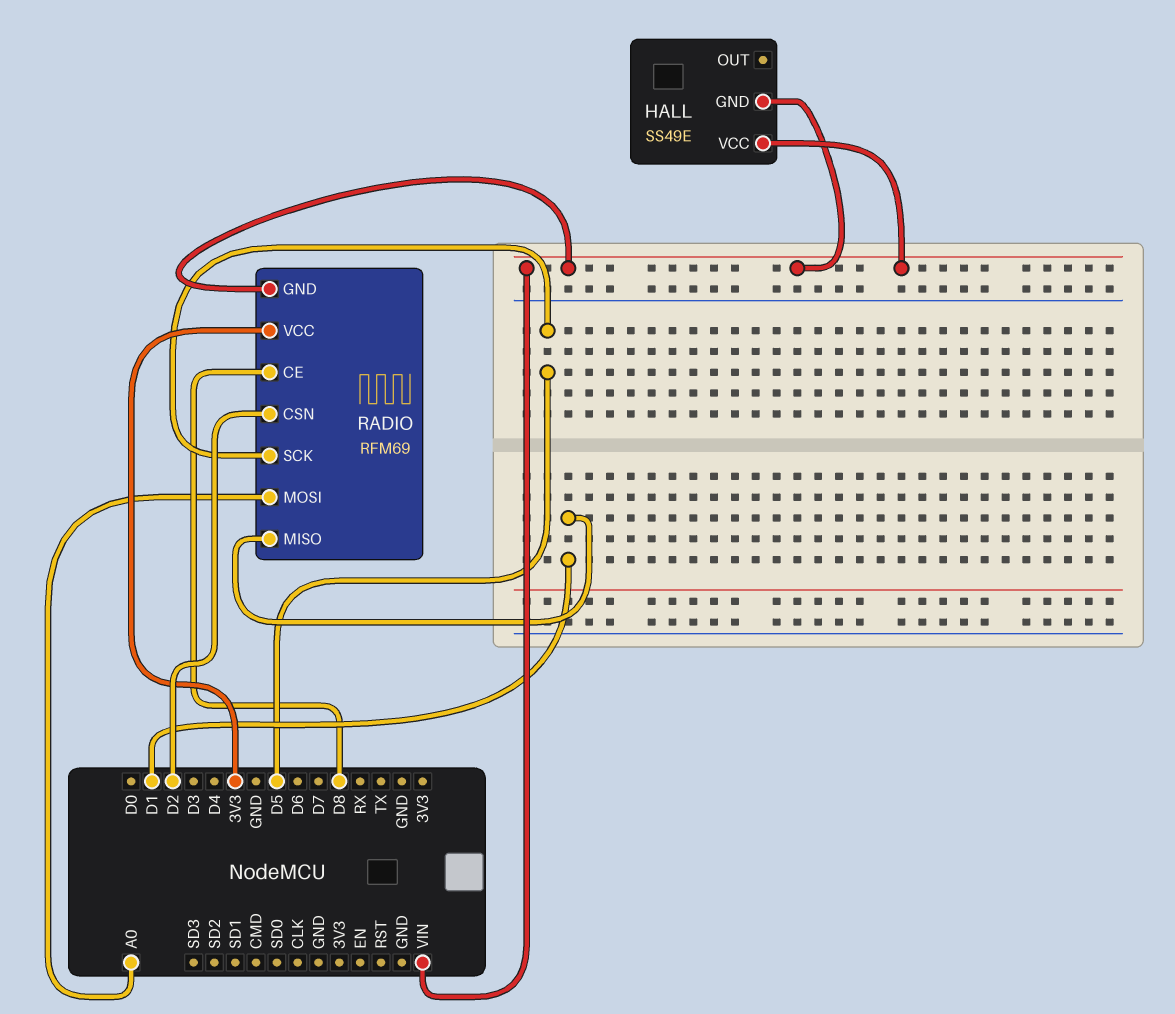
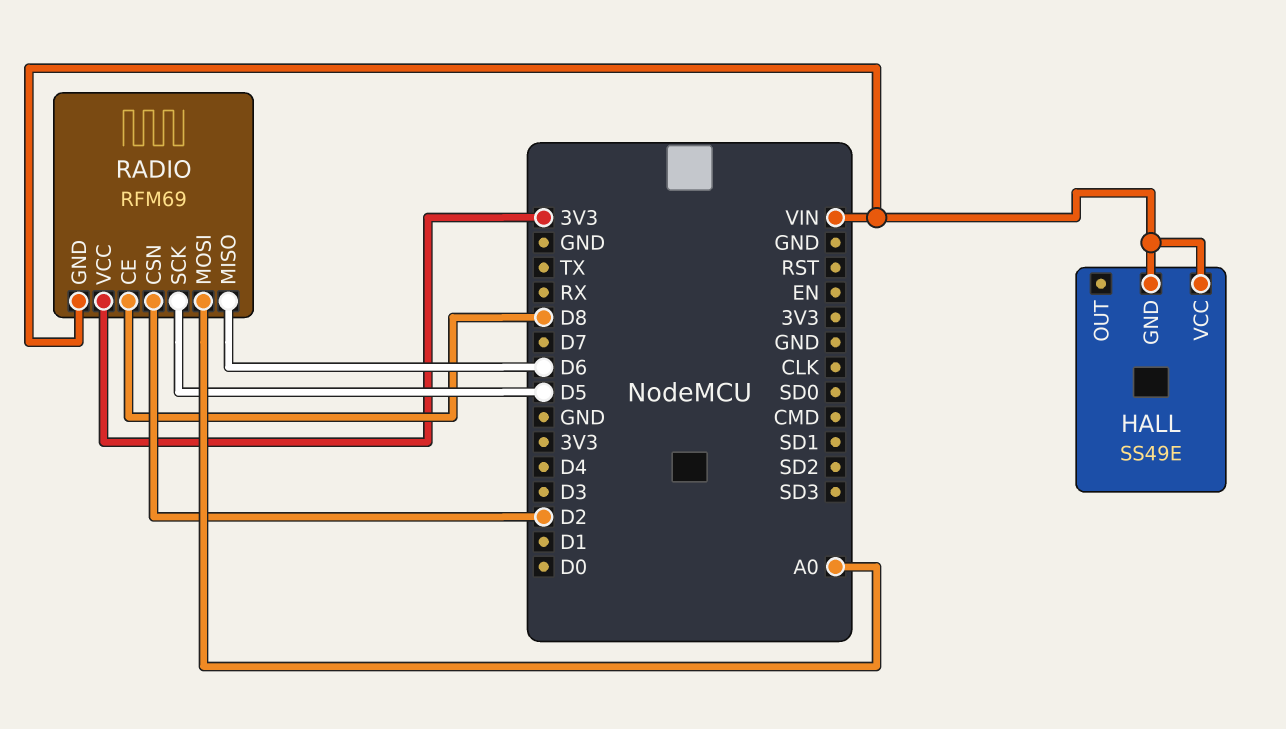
RADIO pin MISO: D1 -> D6

